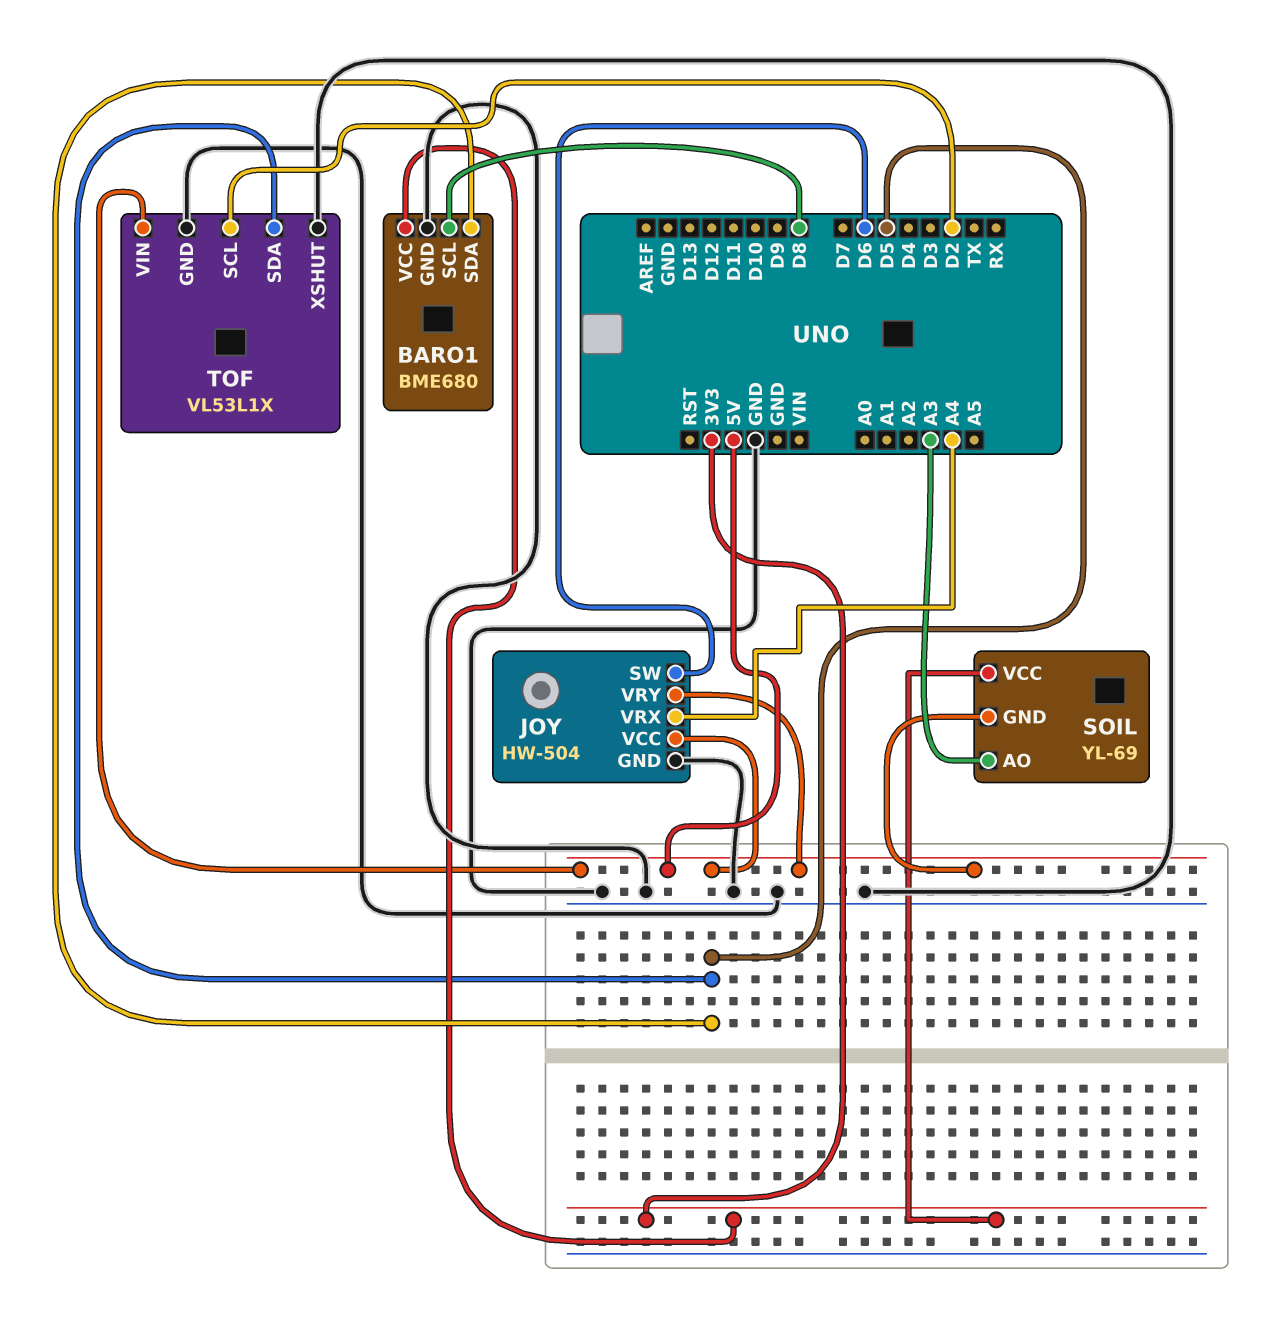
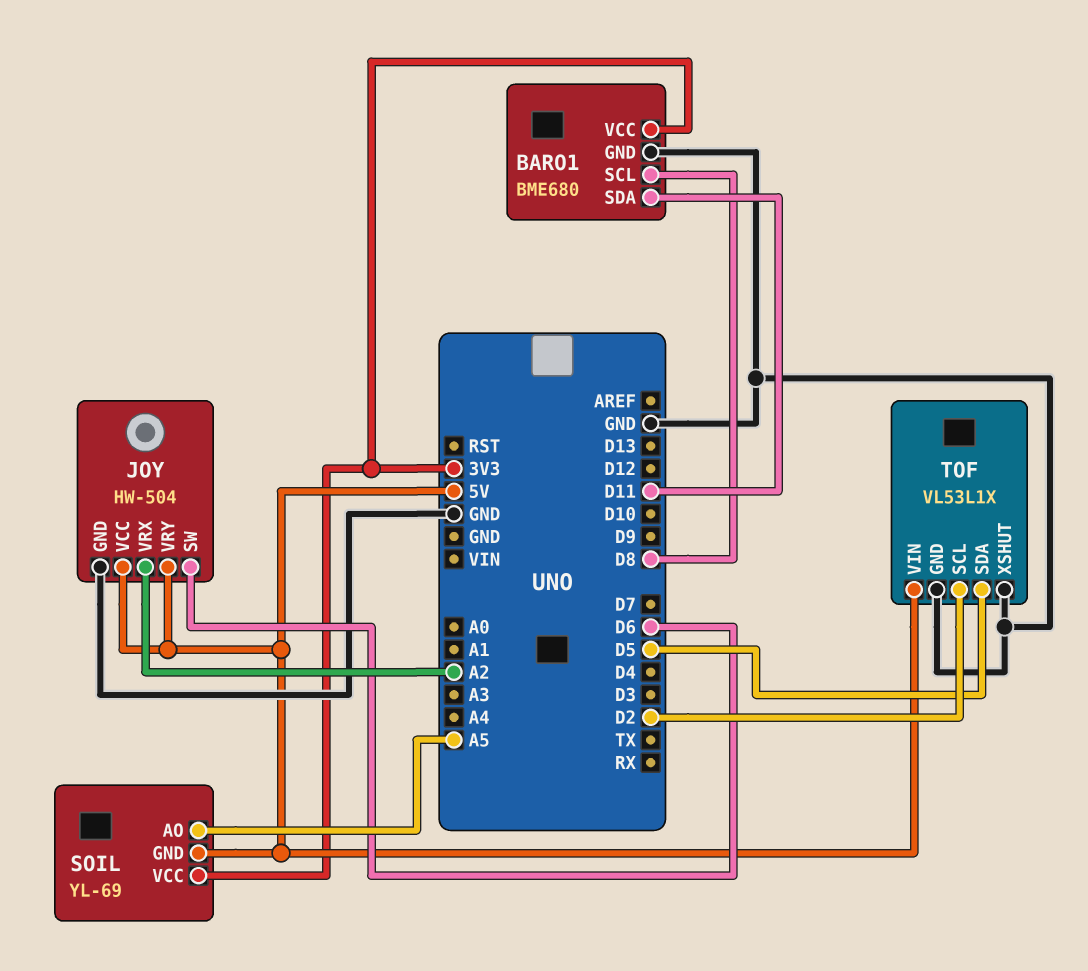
BARO1 pin SDA: D5 -> D11
JOY pin VRX: A4 -> A2
SOIL pin AO: A3 -> A5

